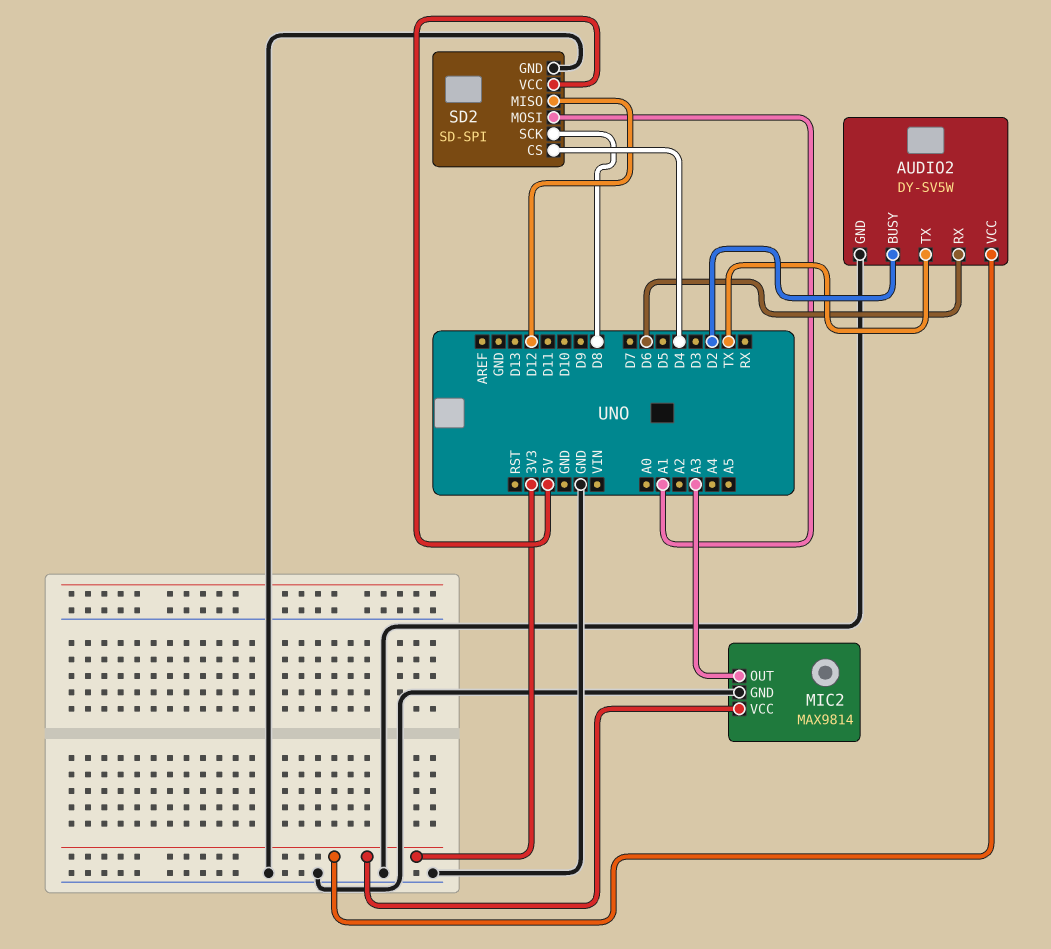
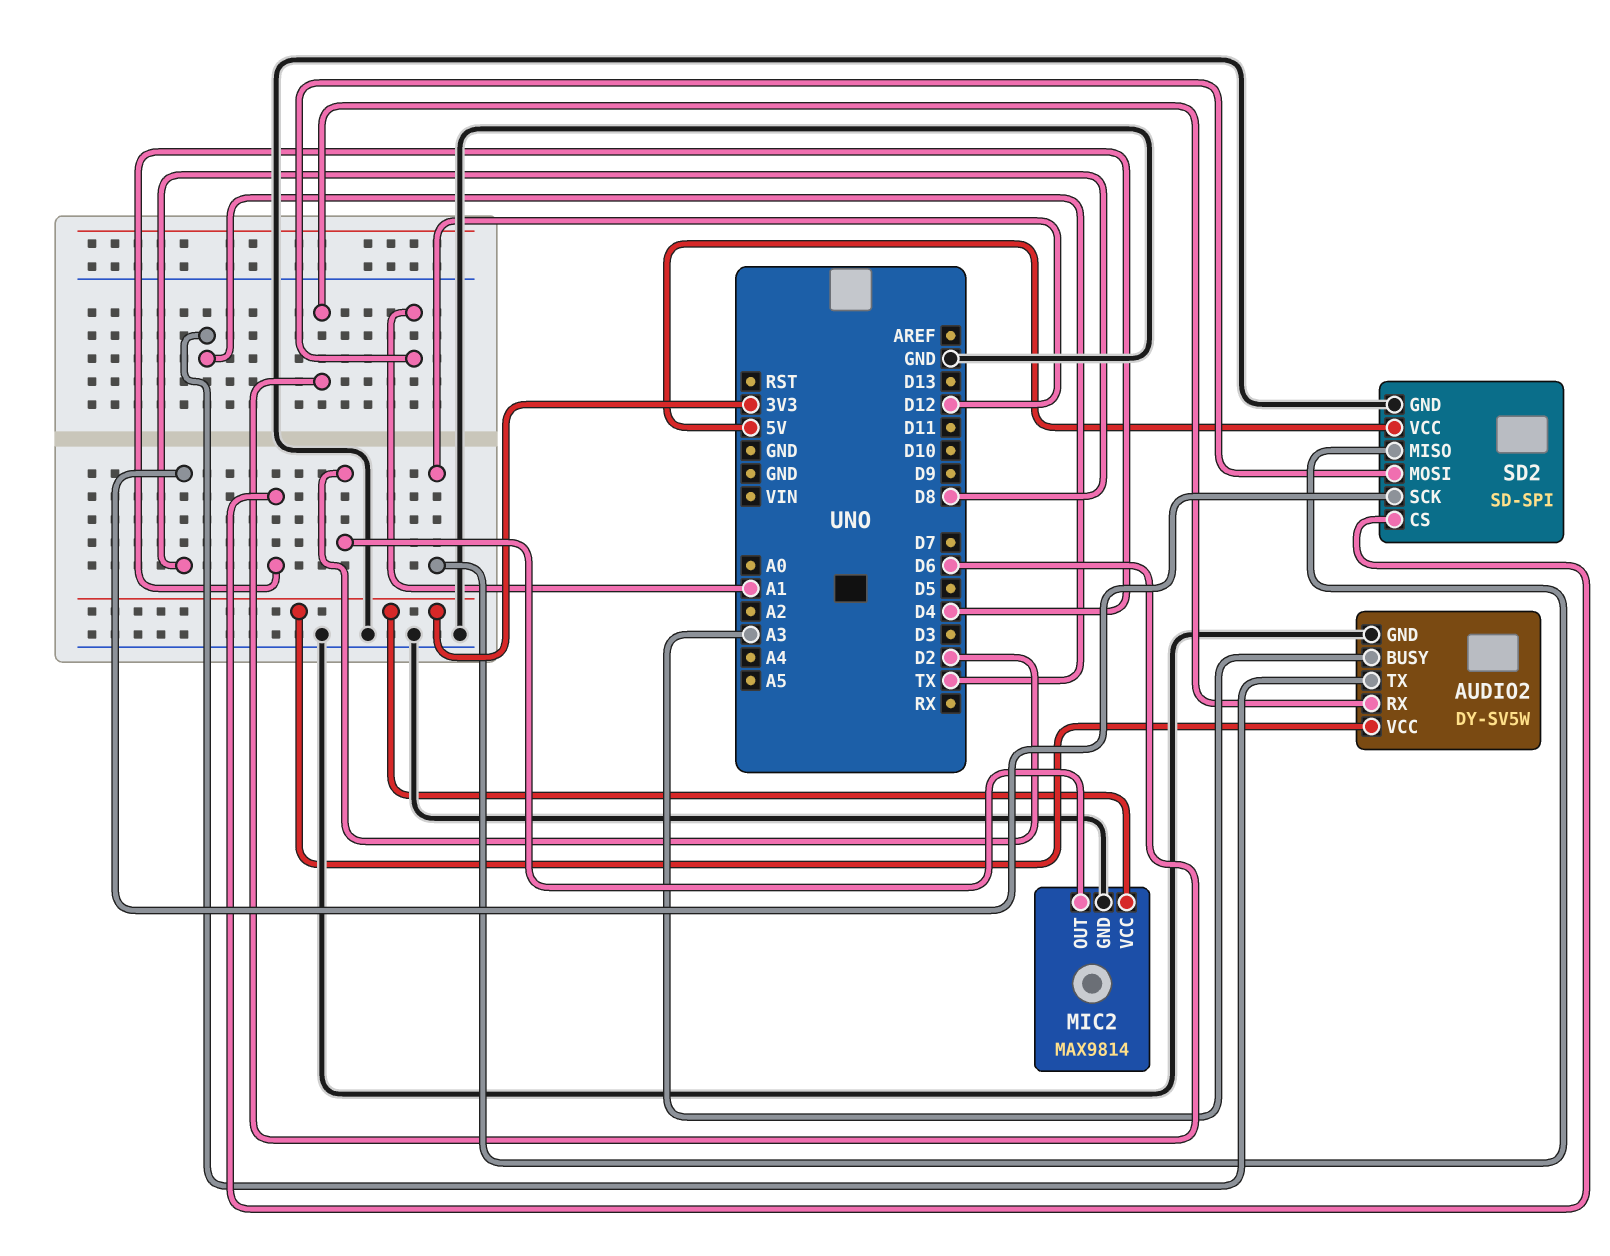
AUDIO2 pin BUSY: D2 -> A3
MIC2 pin OUT: A3 -> D2

